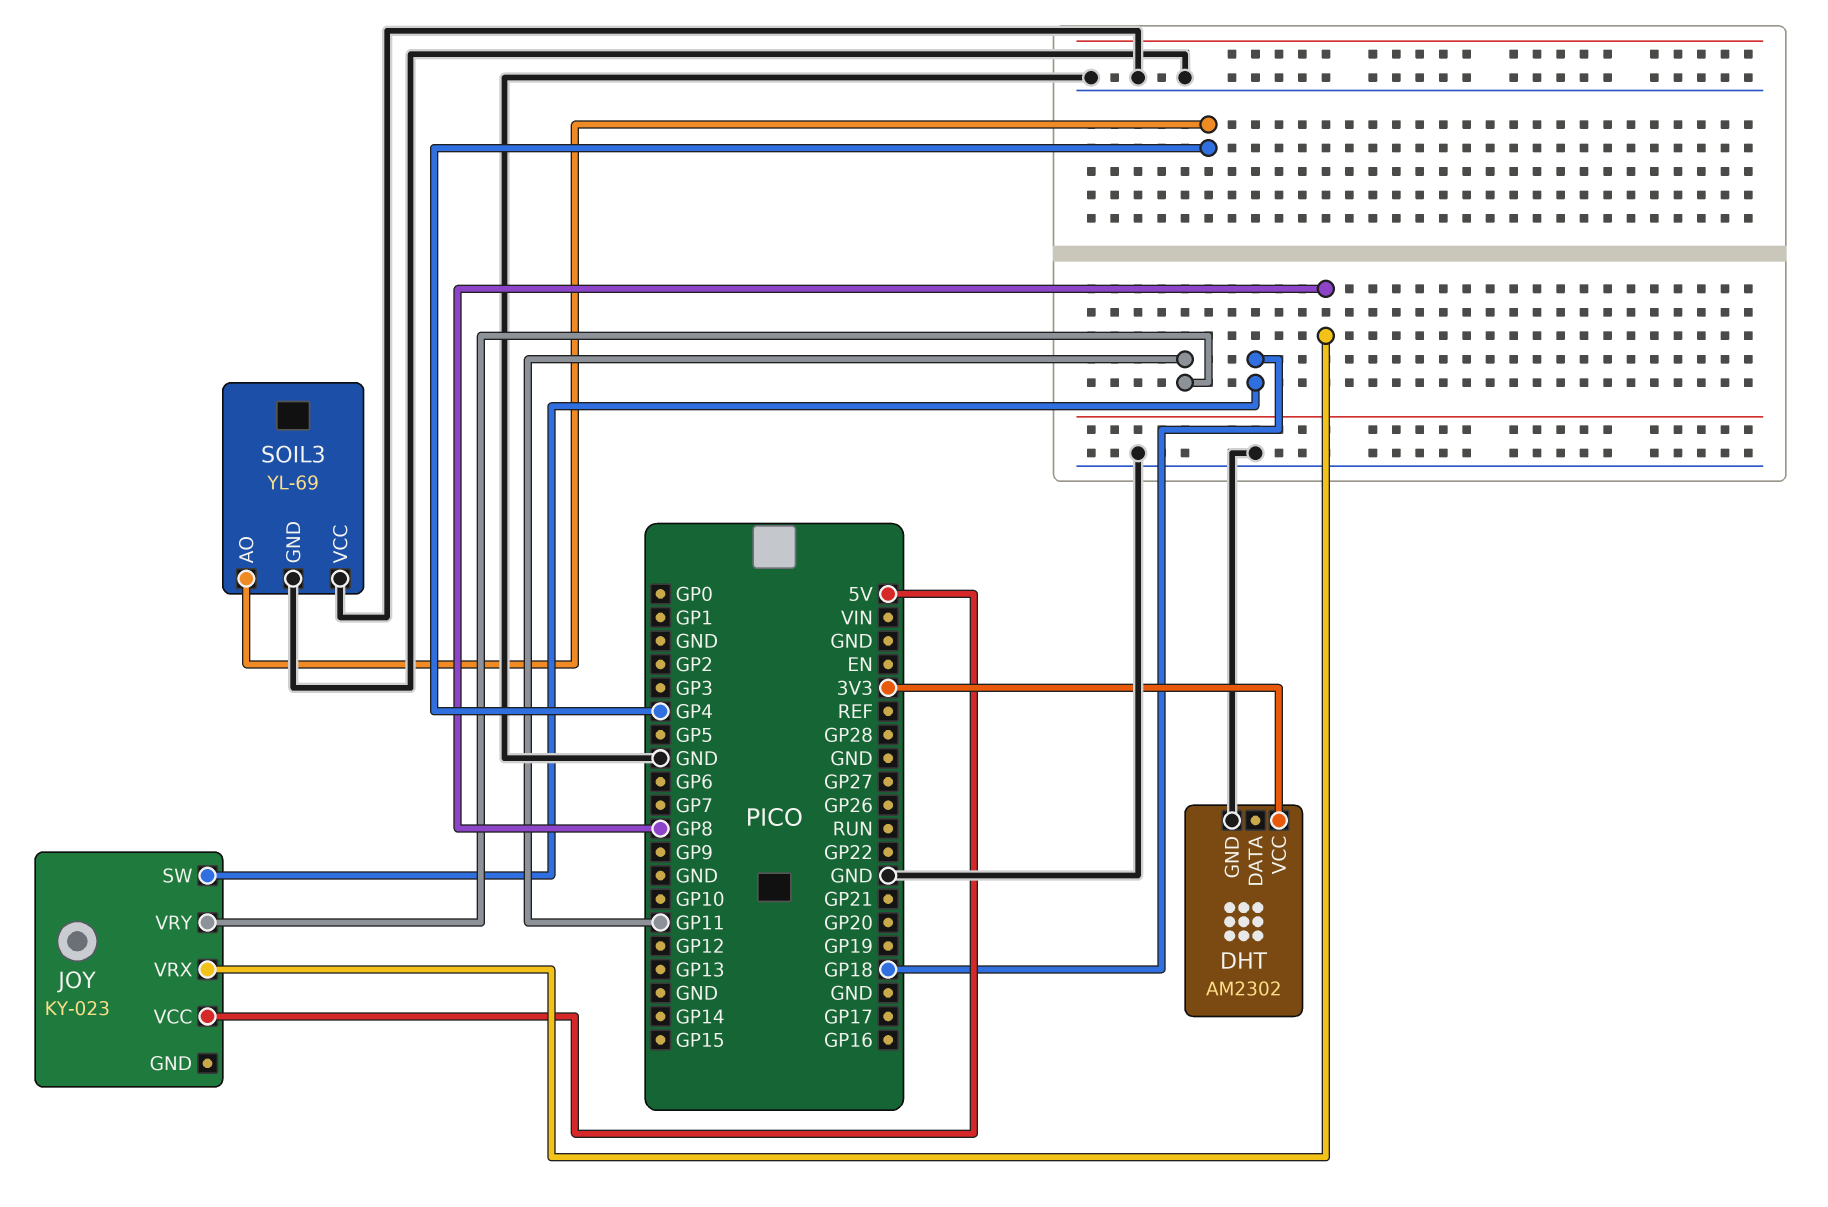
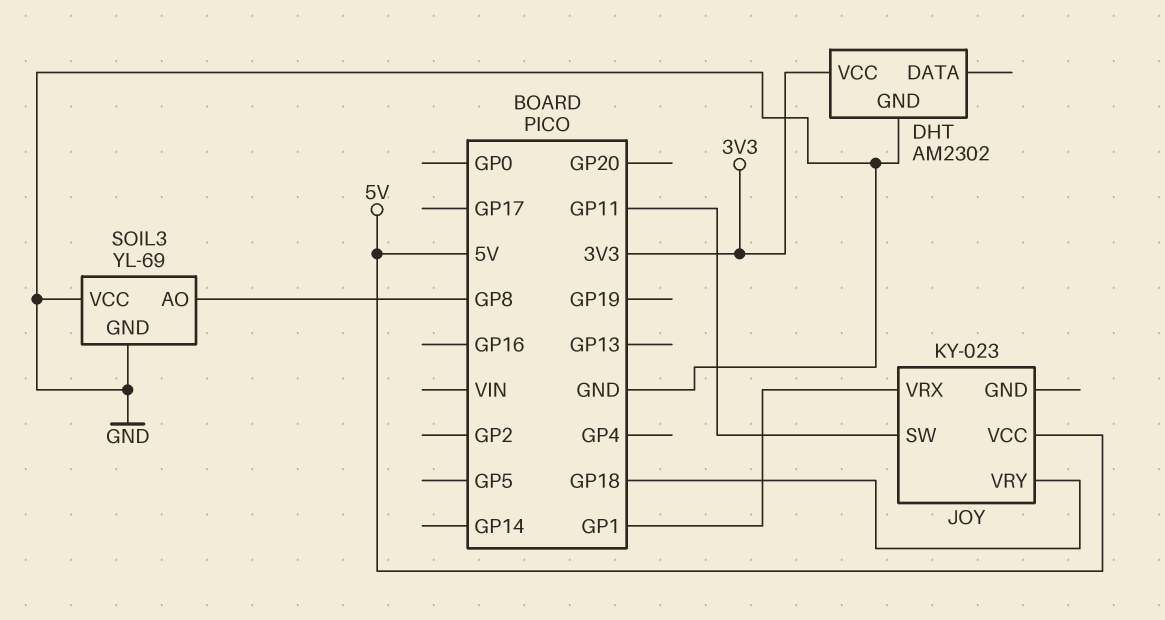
JOY pin SW: GP18 -> GP11
JOY pin VRX: GP8 -> GP1
JOY pin VRY: GP11 -> GP18
SOIL3 pin AO: GP4 -> GP8

